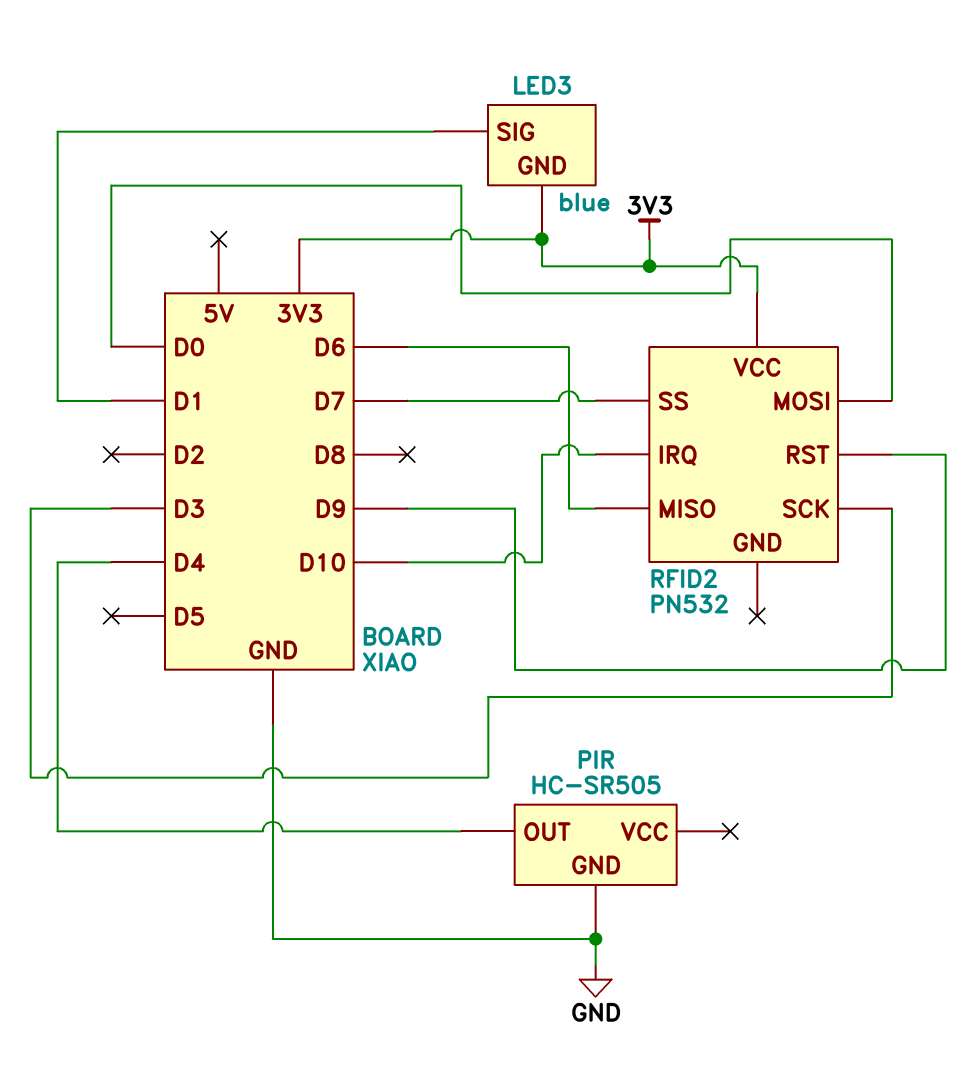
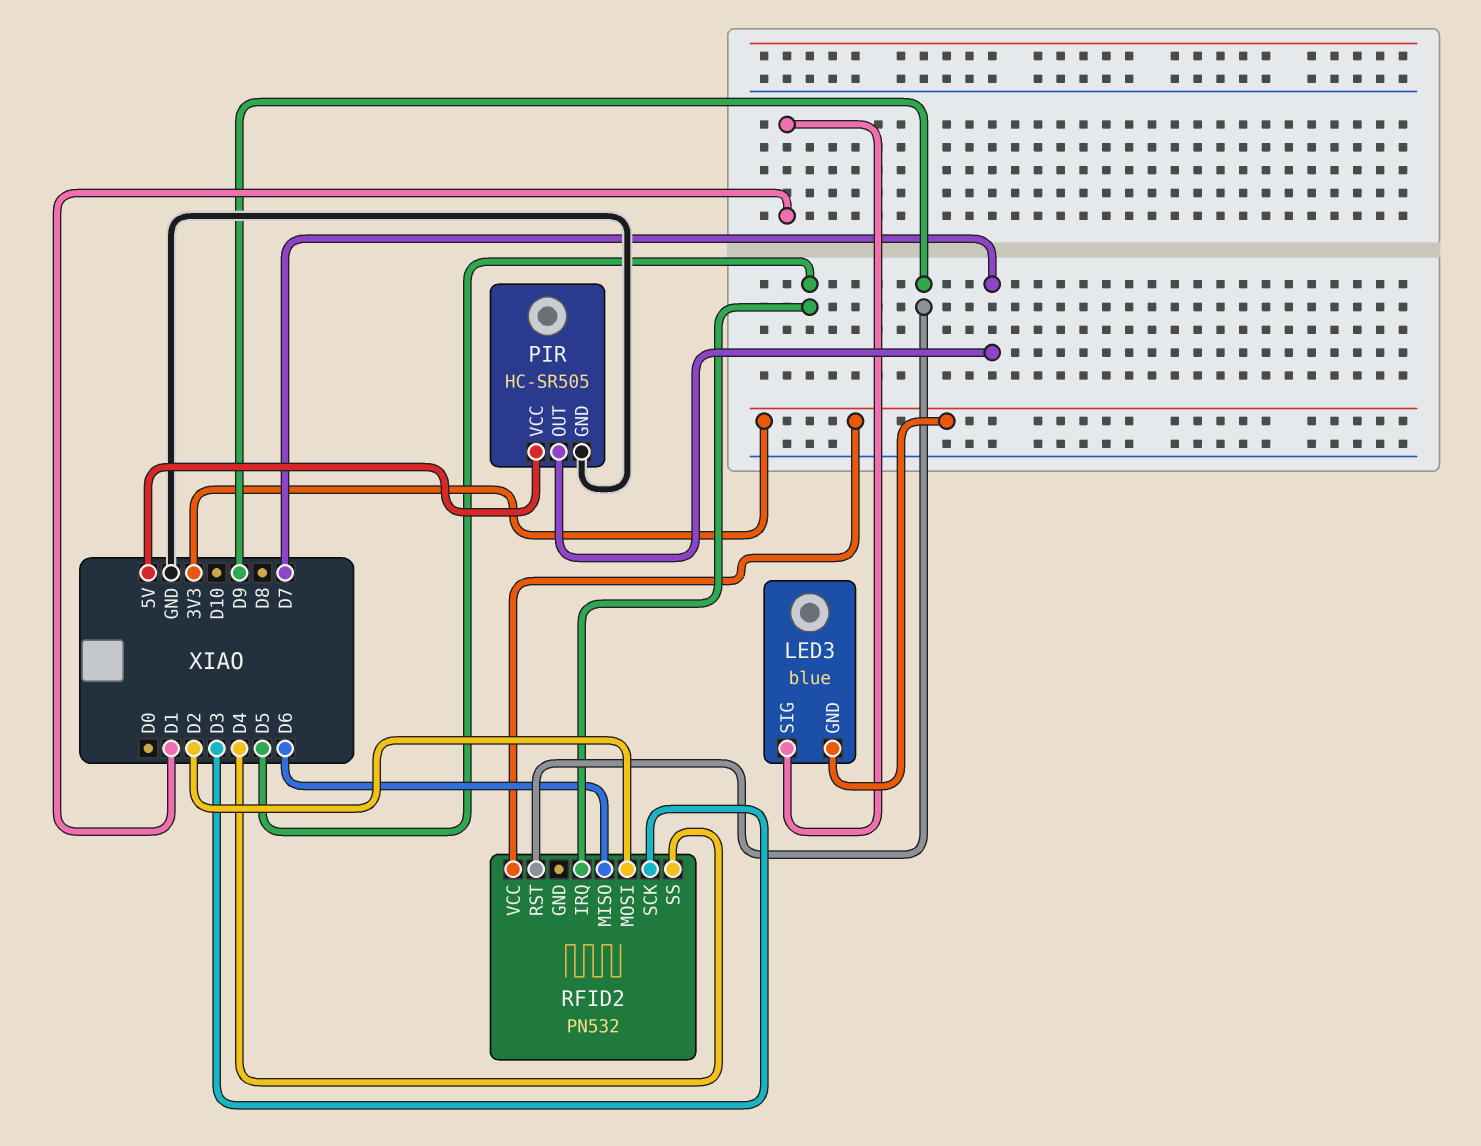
PIR pin OUT: D4 -> D7
PIR pin VCC: none -> 5V
RFID2 pin IRQ: D10 -> D5
RFID2 pin MOSI: D0 -> D2
RFID2 pin SS: D7 -> D4

